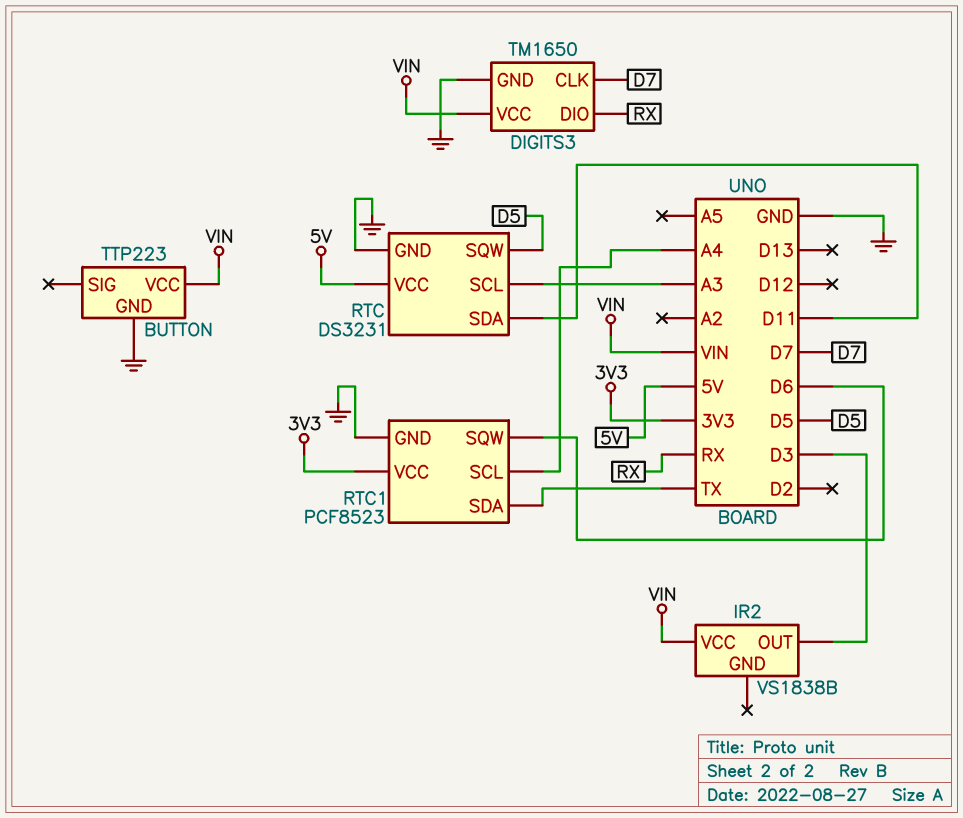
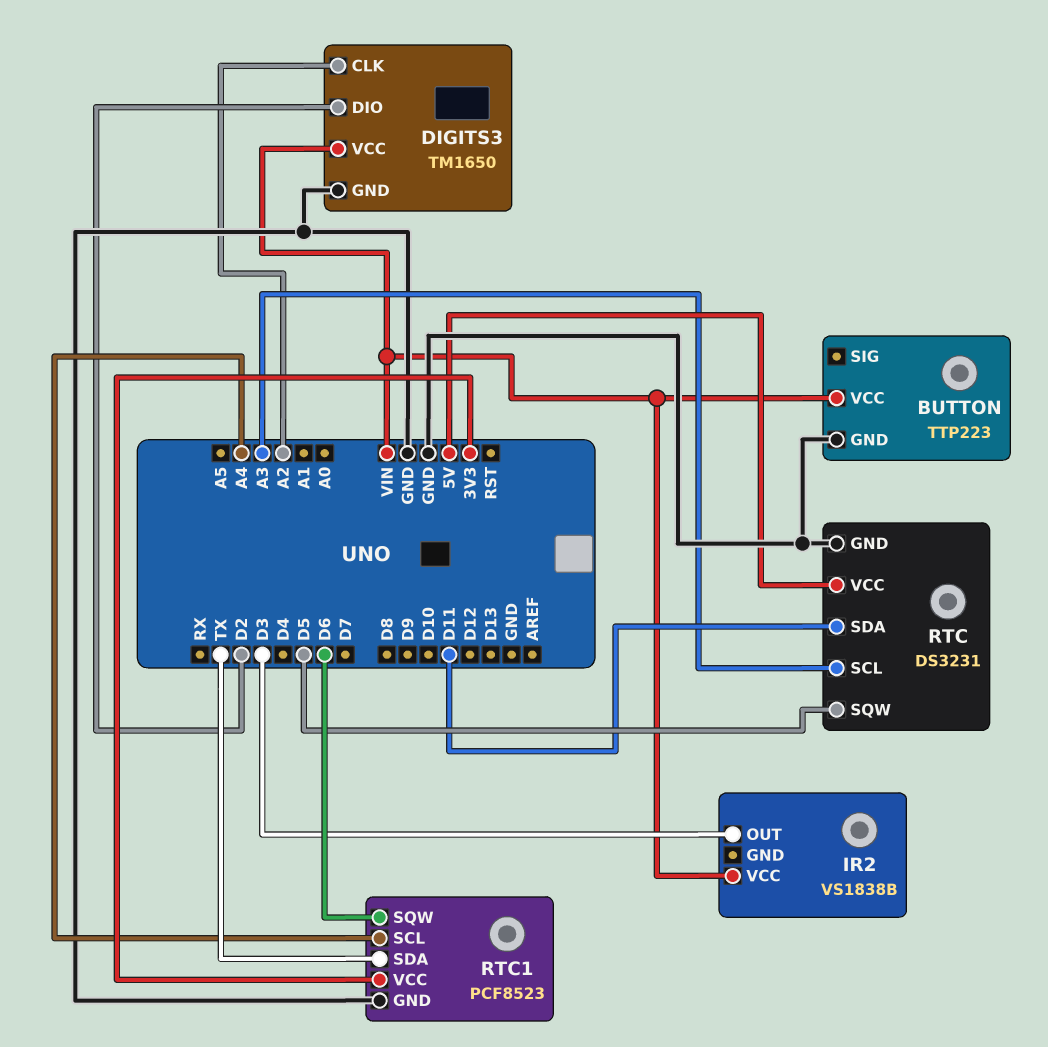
DIGITS3 pin CLK: D7 -> A2
DIGITS3 pin DIO: RX -> D2

